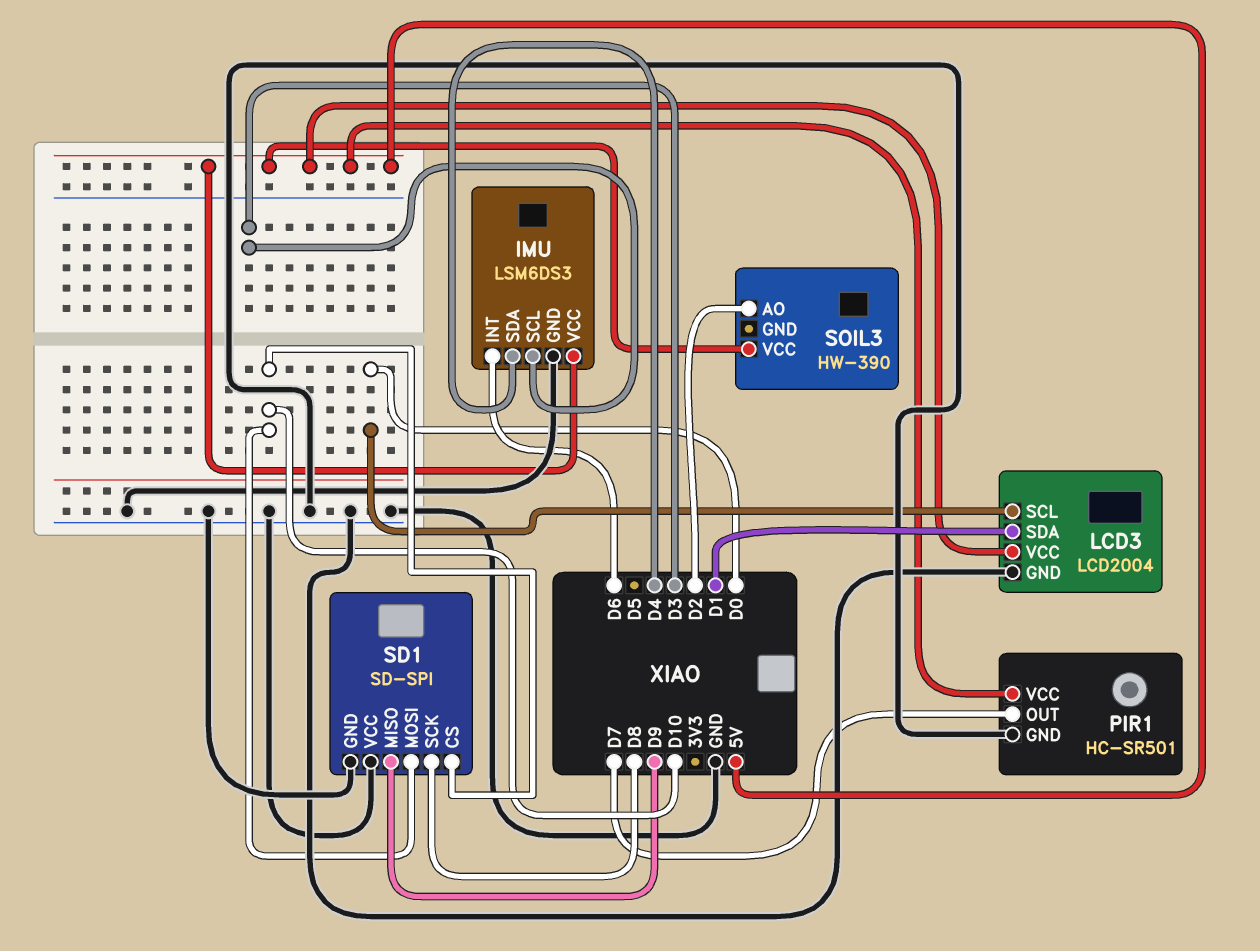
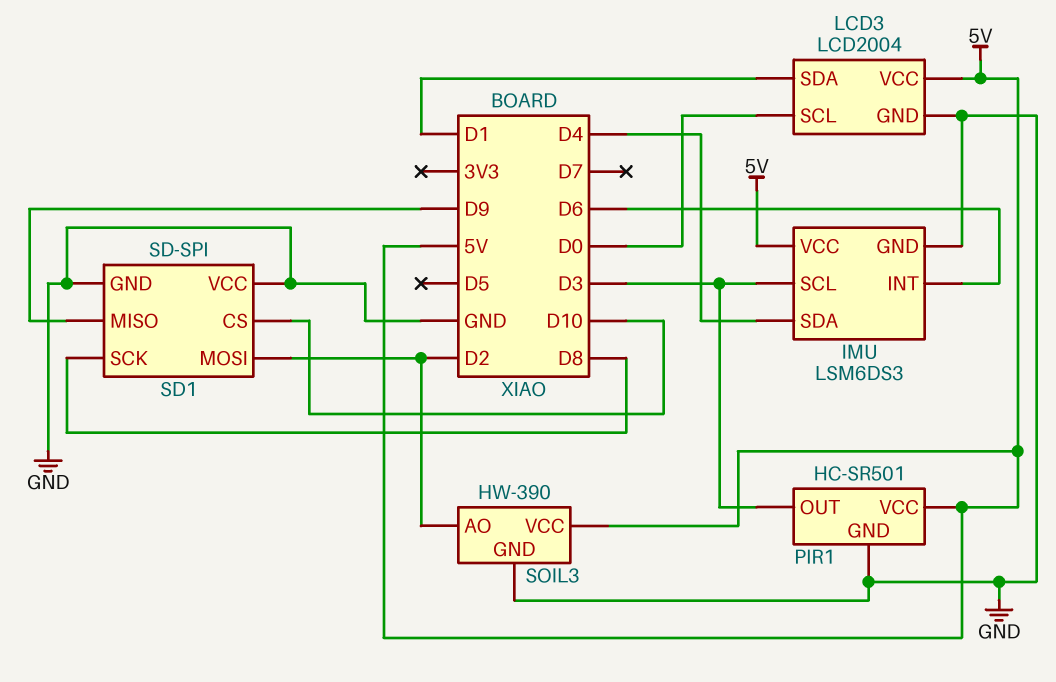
PIR1 pin OUT: D7 -> D3
SD1 pin MOSI: D10 -> D2
SOIL3 pin GND: none -> GND

